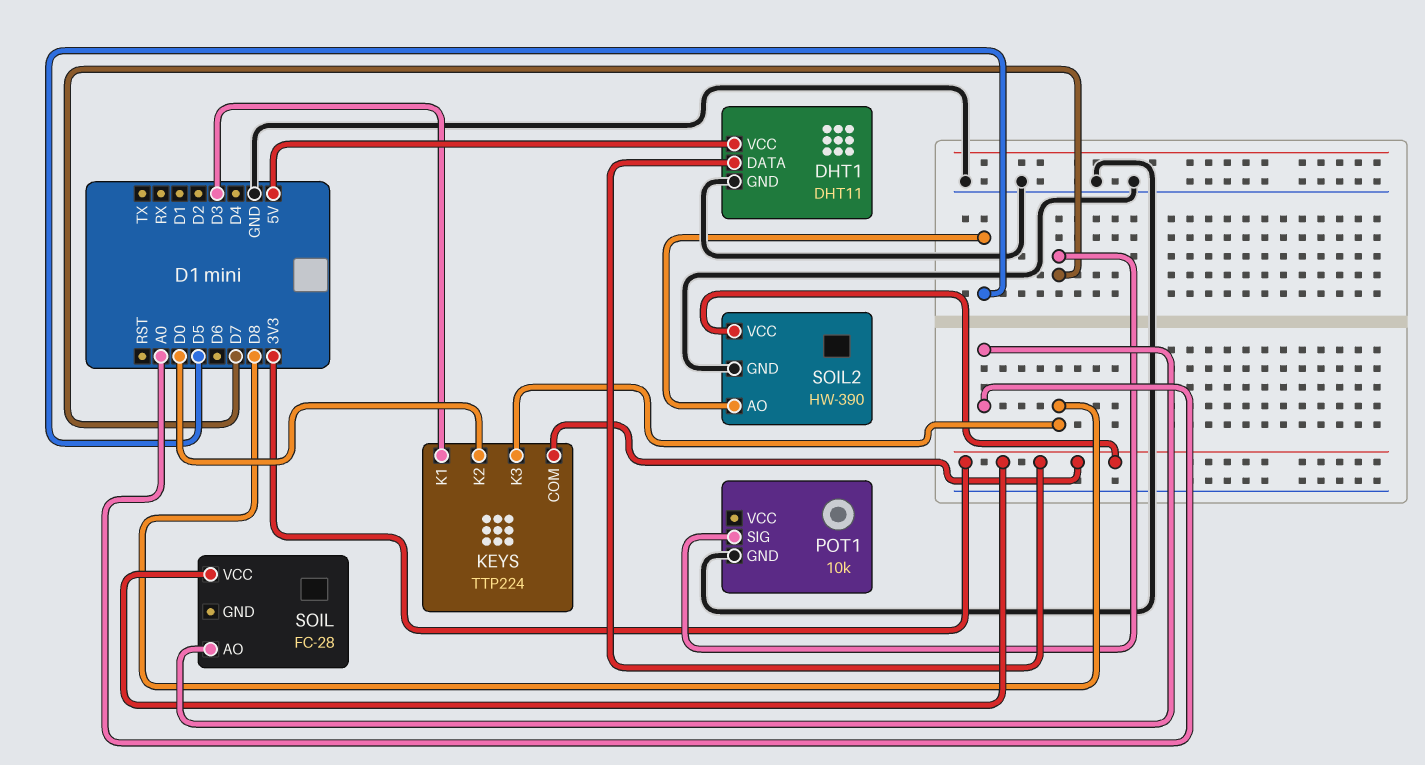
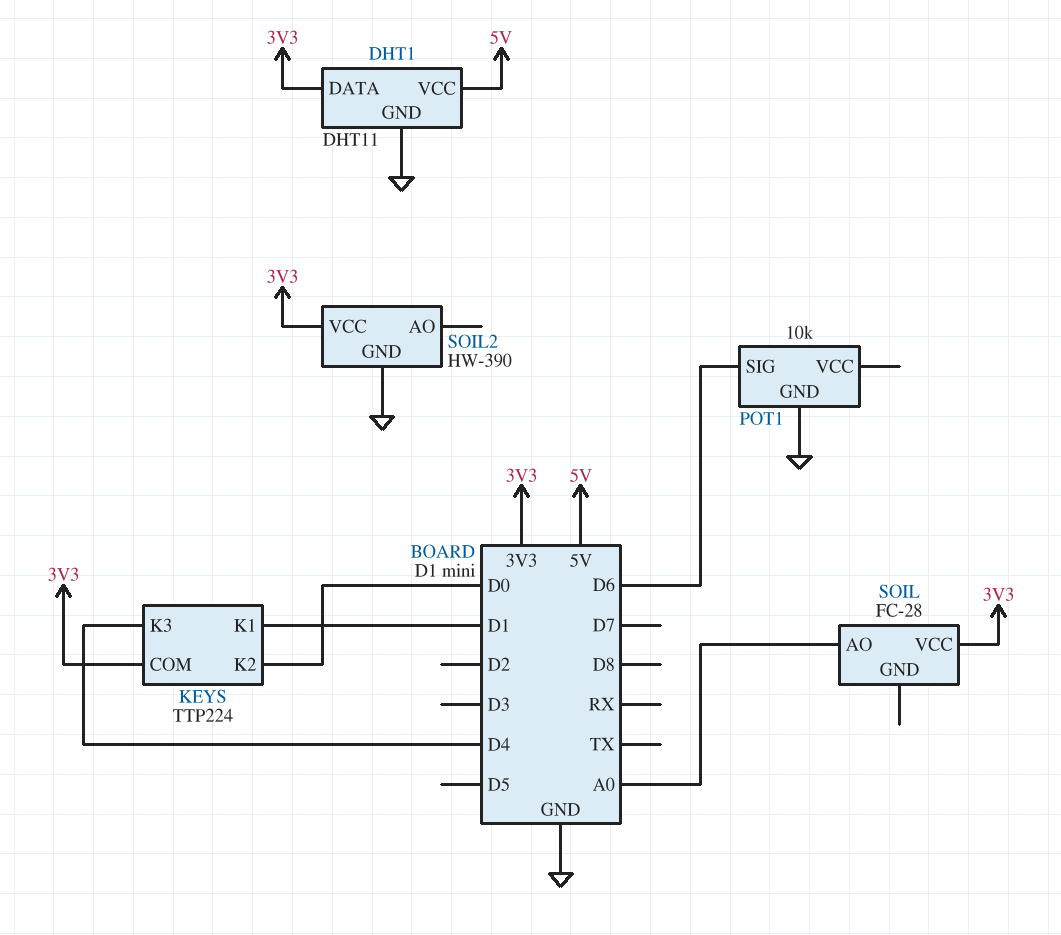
KEYS pin K1: D3 -> D1
KEYS pin K3: D8 -> D4
POT1 pin SIG: D7 -> D6
SOIL2 pin AO: D5 -> none

